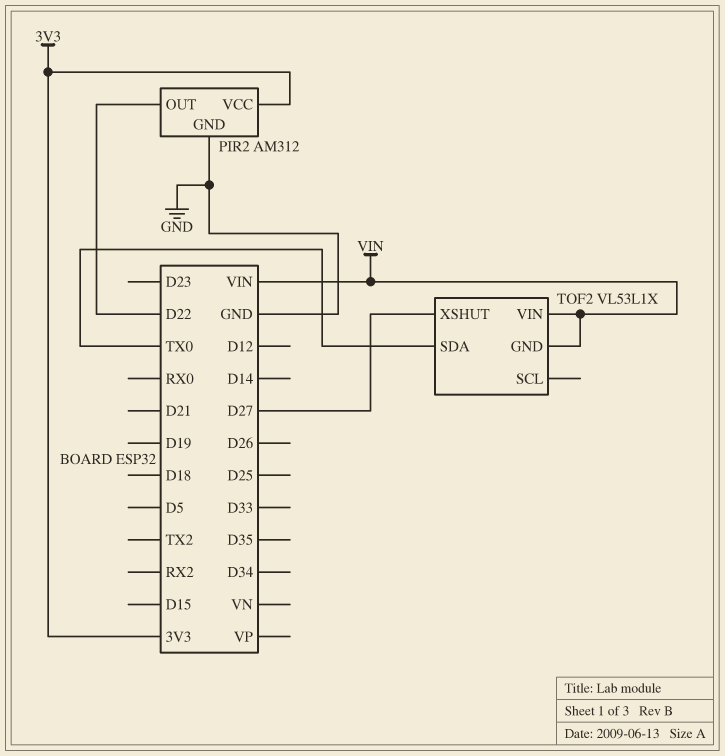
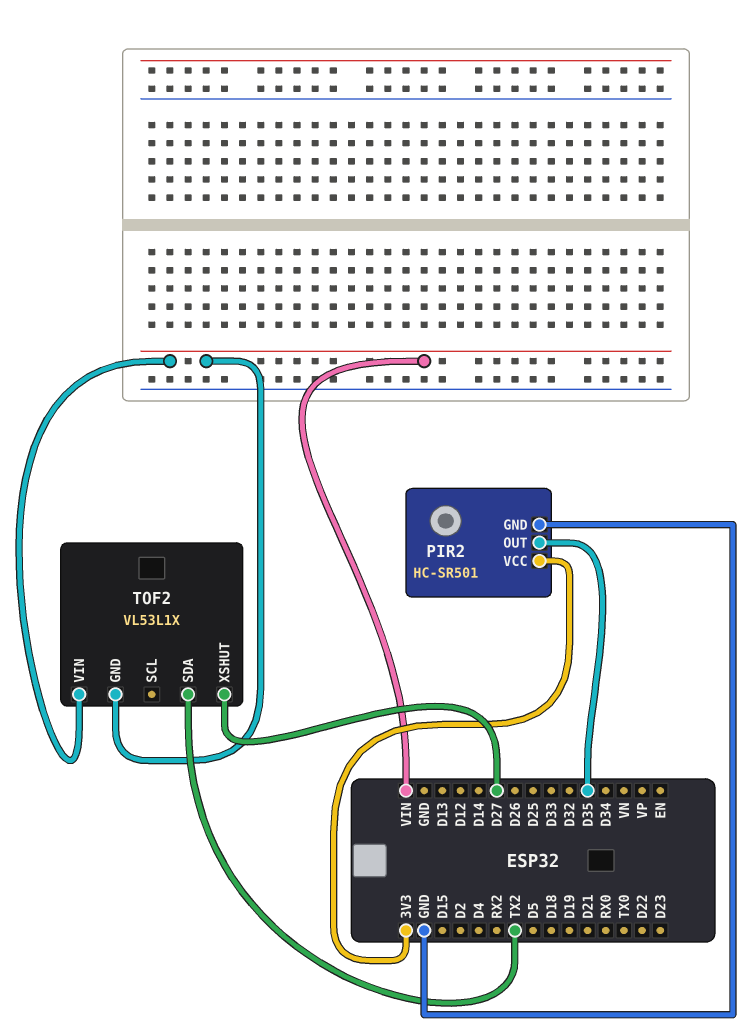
PIR2: AM312 -> HC-SR501
PIR2 pin OUT: D22 -> D35
TOF2 pin SDA: TX0 -> TX2

